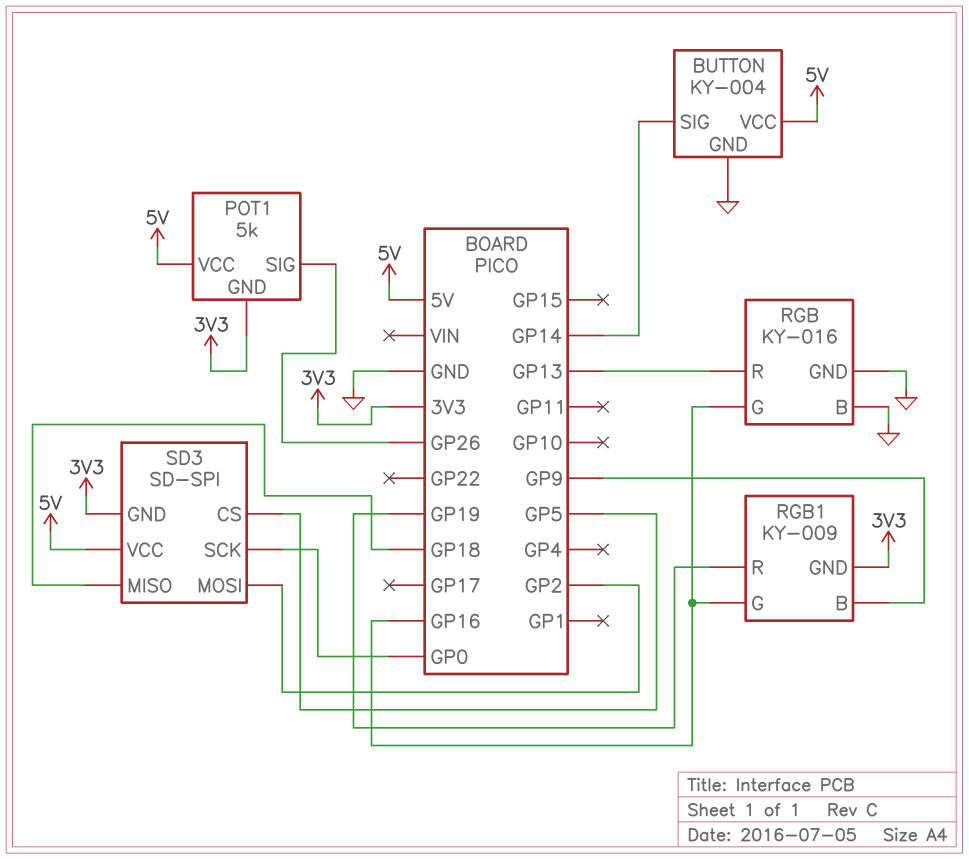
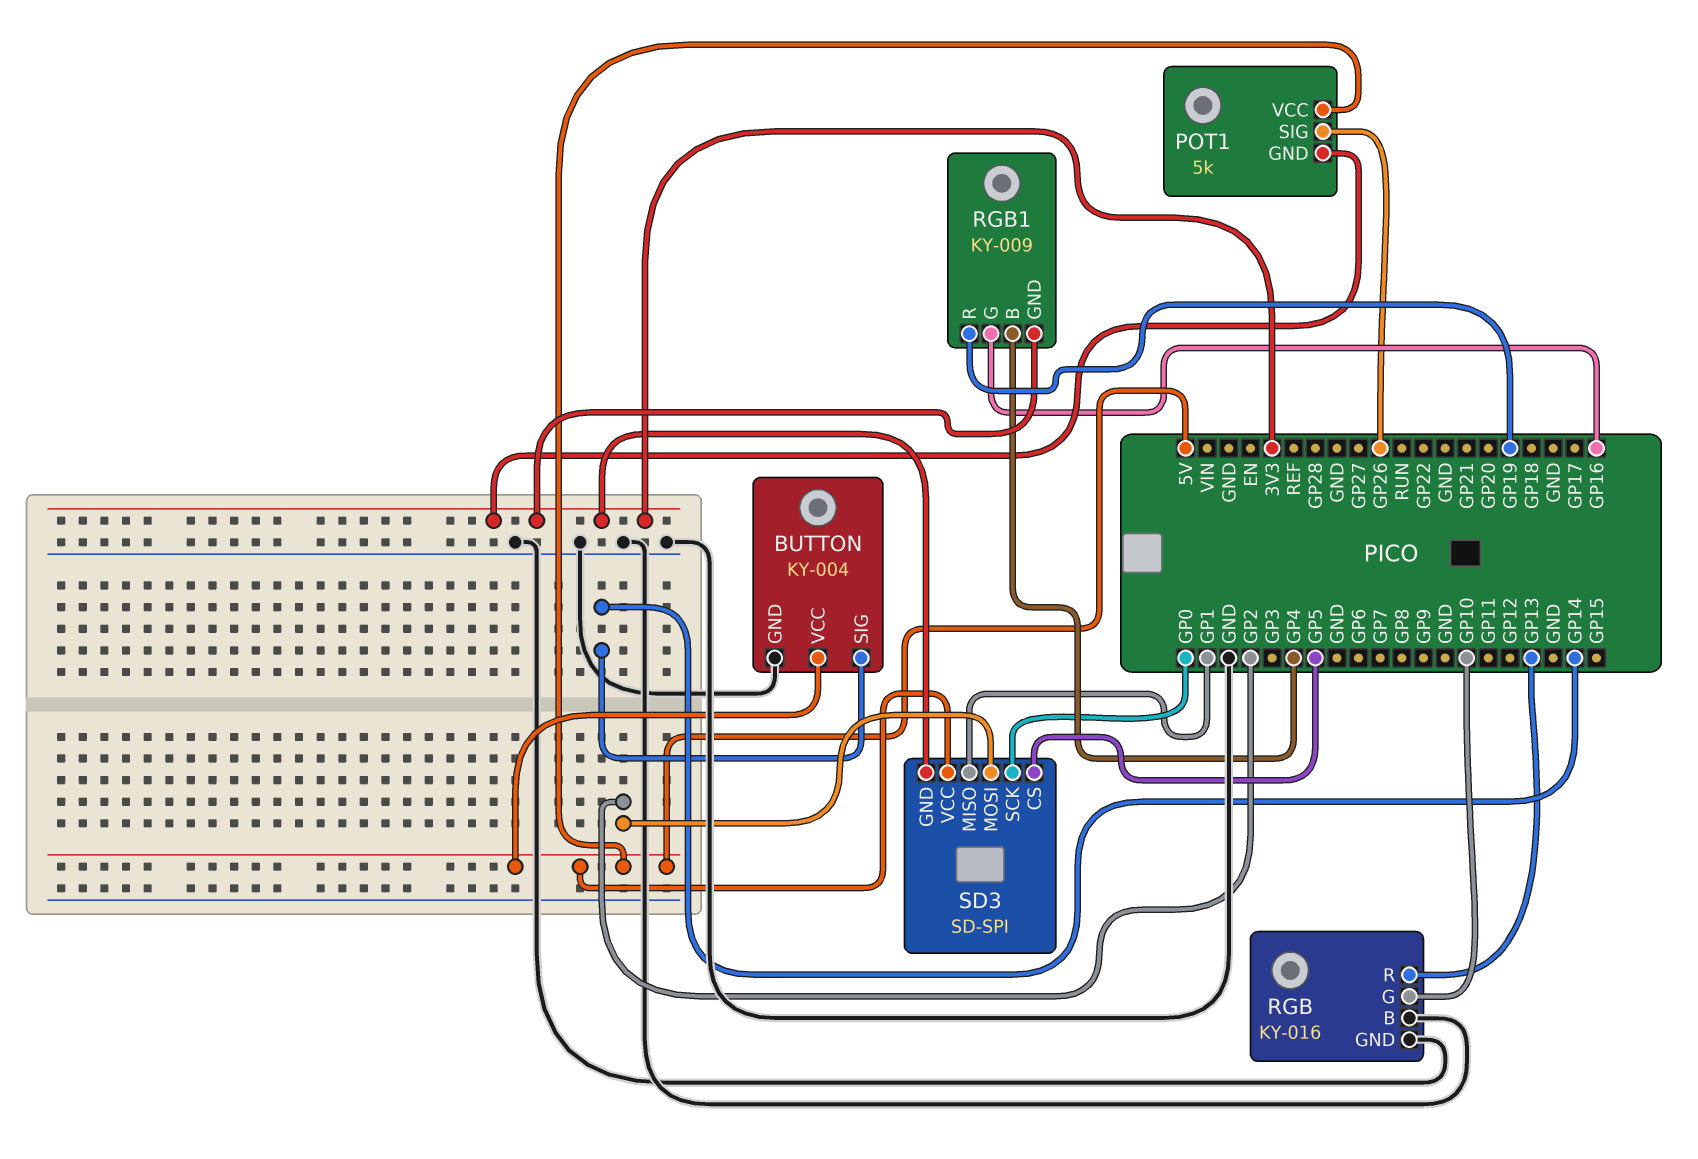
RGB pin G: GP16 -> GP10
RGB1 pin B: GP9 -> GP4
SD3 pin MISO: GP18 -> GP1

